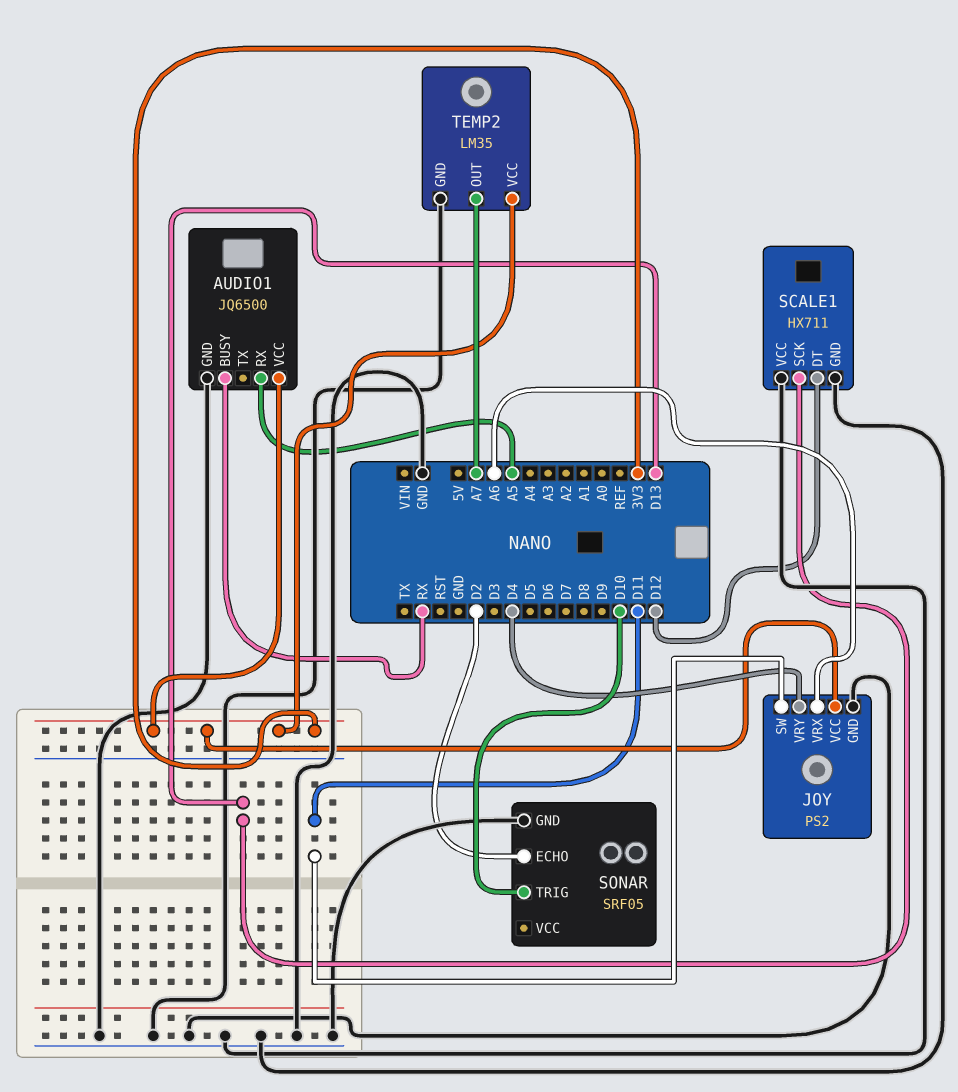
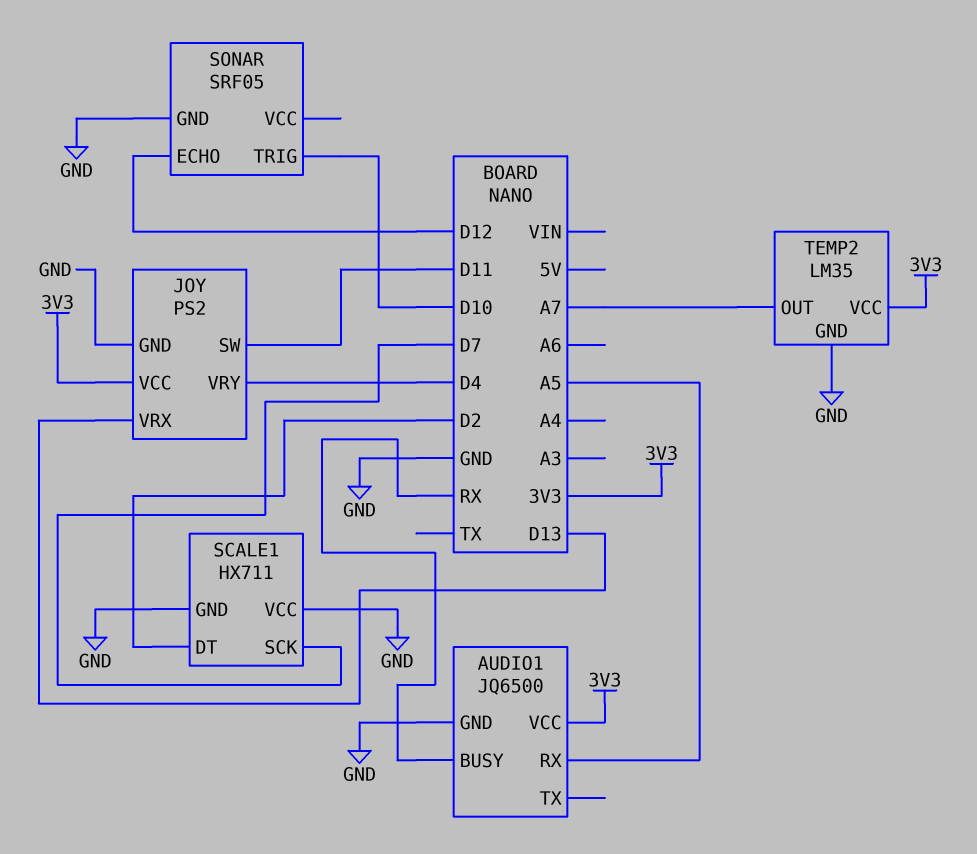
JOY pin VRX: A6 -> D13
SCALE1 pin DT: D12 -> D2
SCALE1 pin SCK: D13 -> D7
SONAR pin ECHO: D2 -> D12

